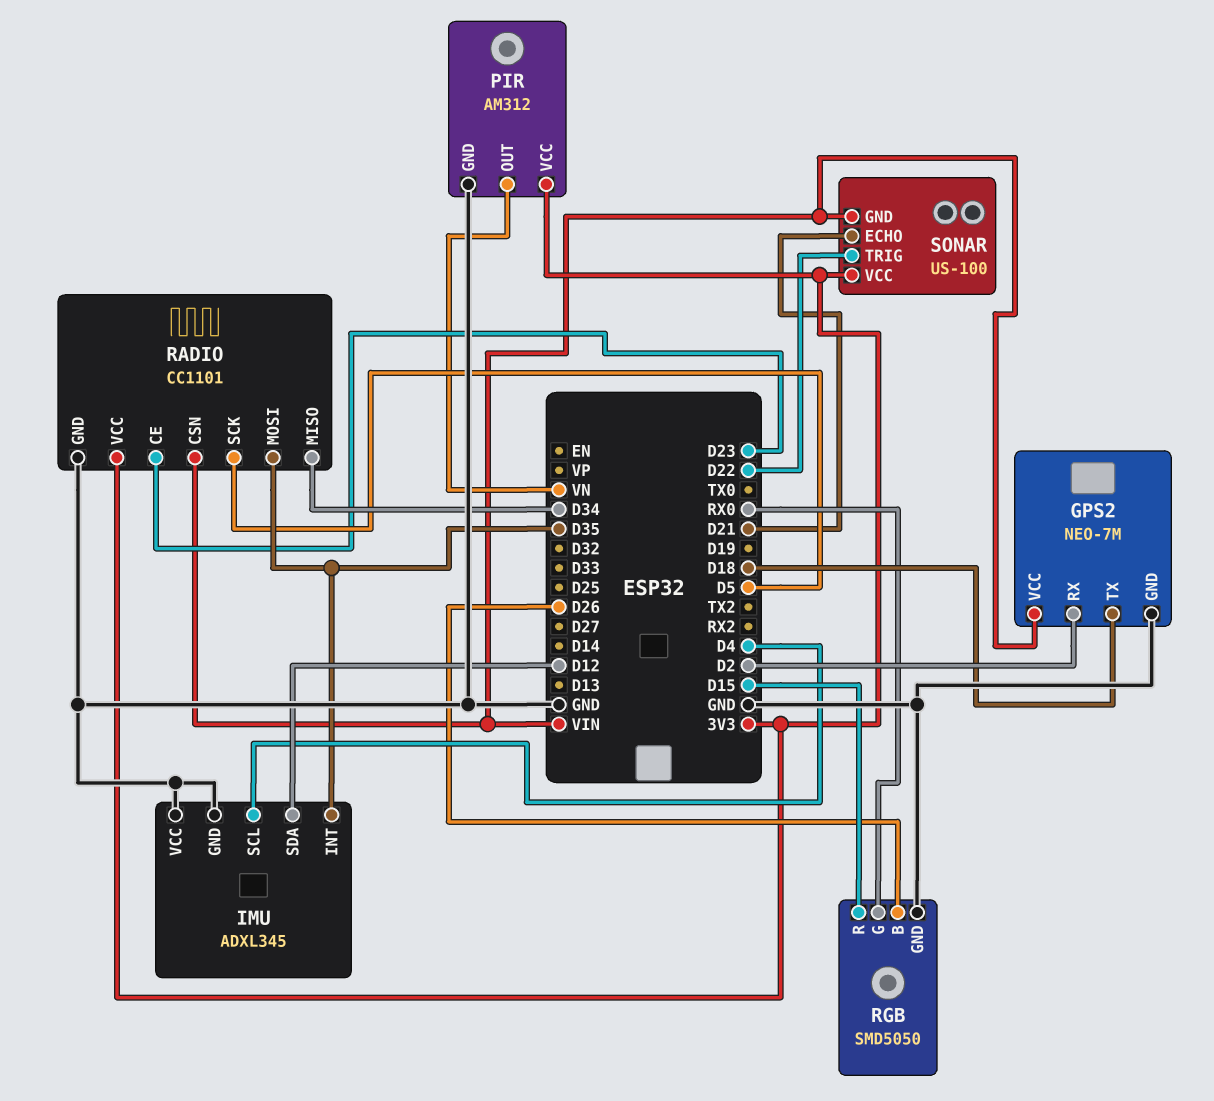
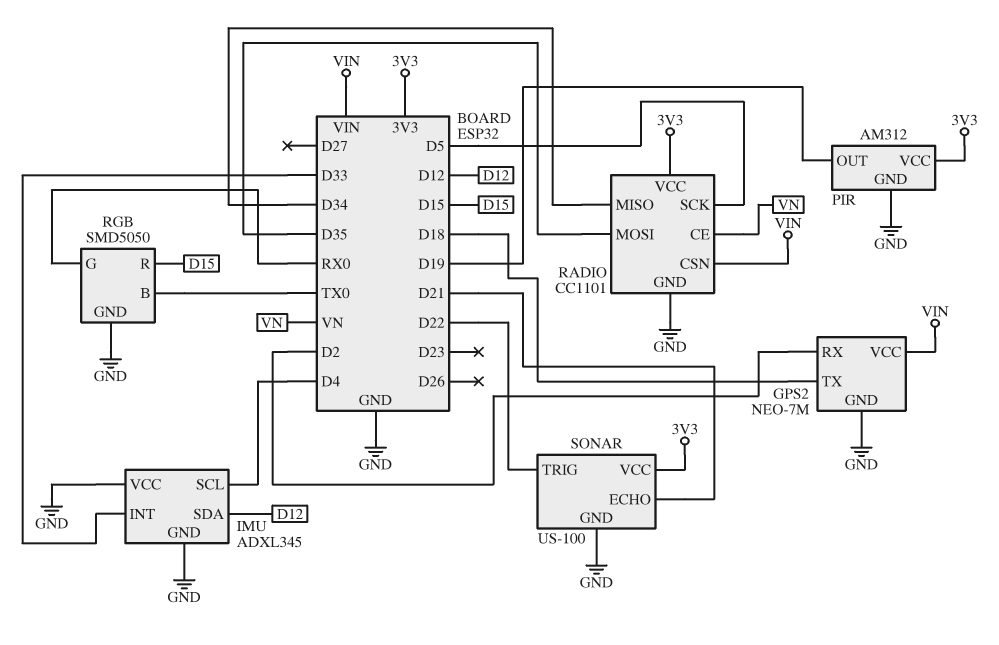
IMU pin INT: D35 -> D33
PIR pin OUT: VN -> D19
RADIO pin CE: D23 -> VN
RGB pin B: D26 -> TX0
SONAR pin GND: VIN -> GND

